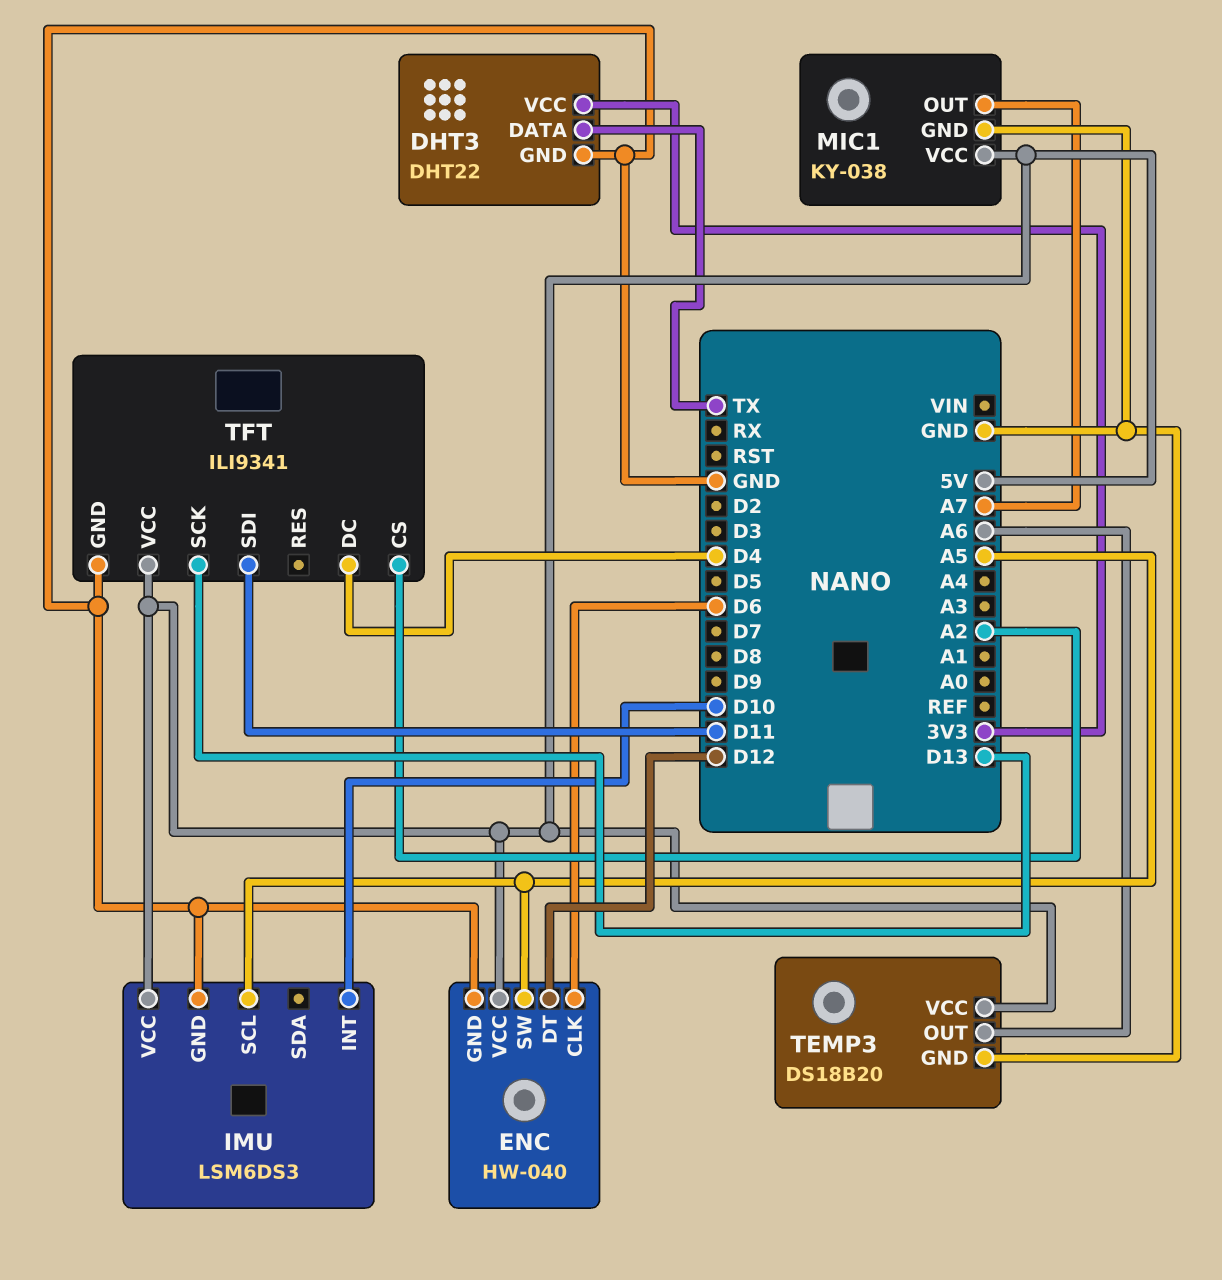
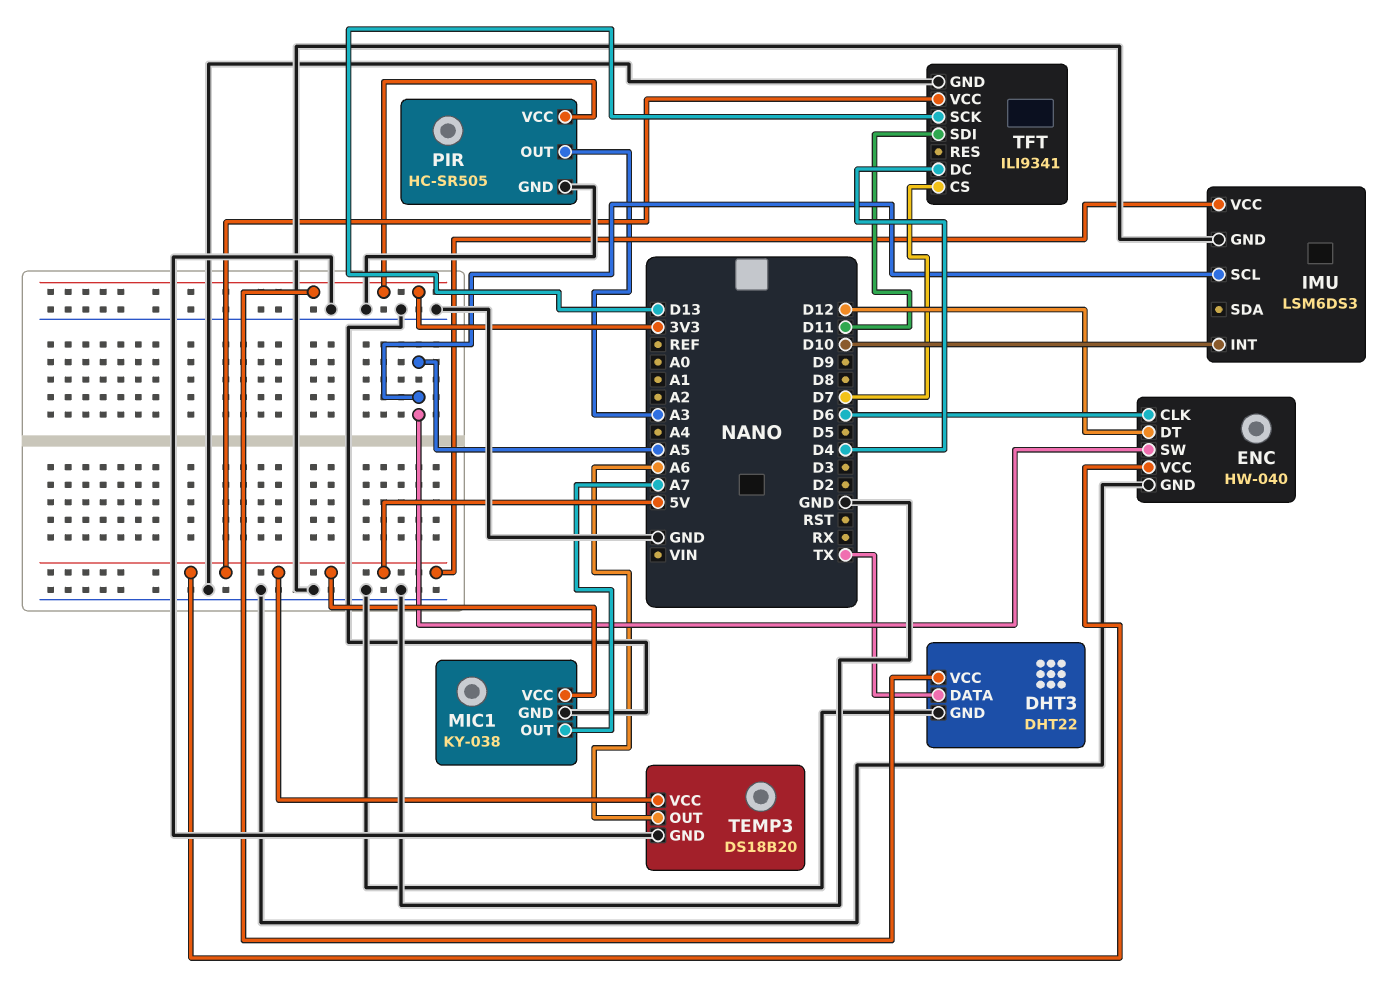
PIR: none -> HC-SR505
PIR pin GND: none -> GND
PIR pin OUT: none -> A3
PIR pin VCC: none -> 3V3
TFT pin CS: A2 -> D7

